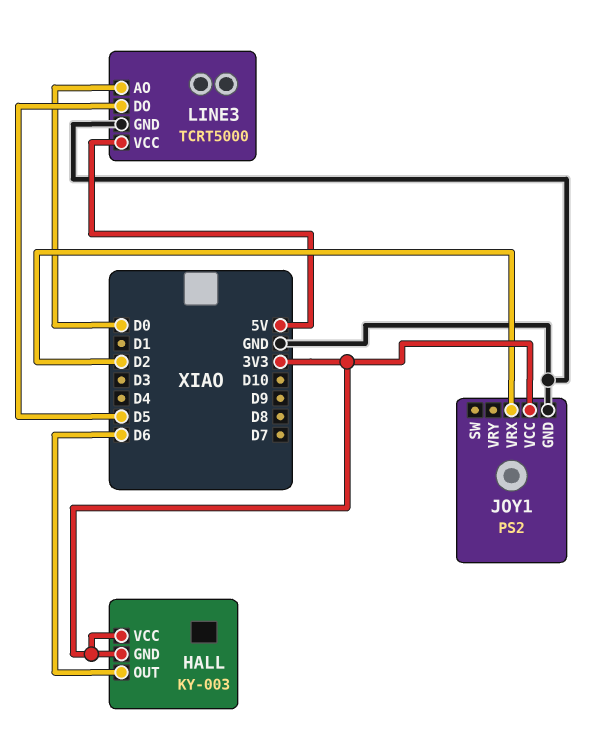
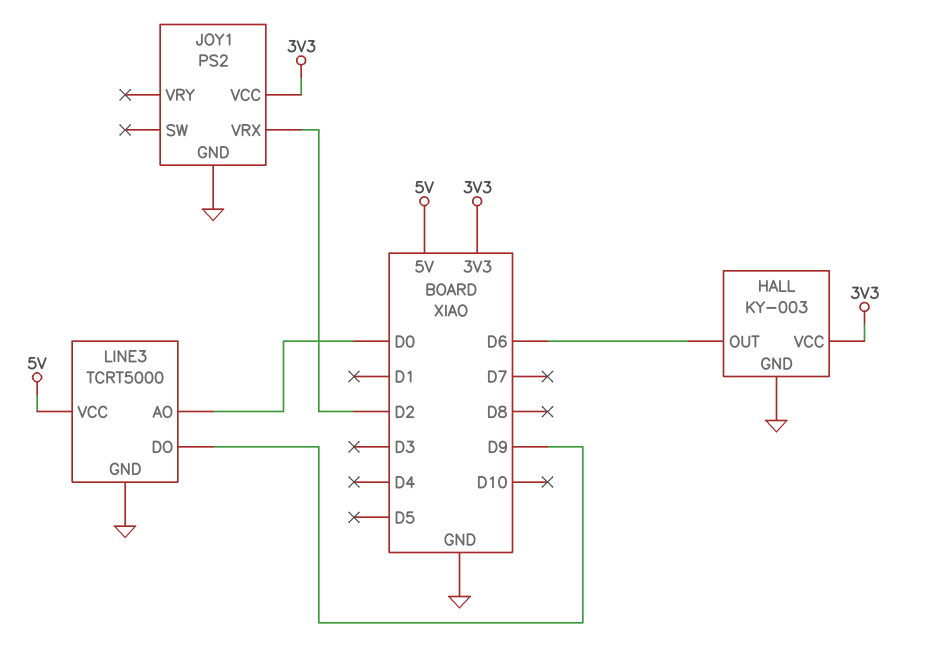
HALL pin GND: 3V3 -> GND
LINE3 pin DO: D5 -> D9

